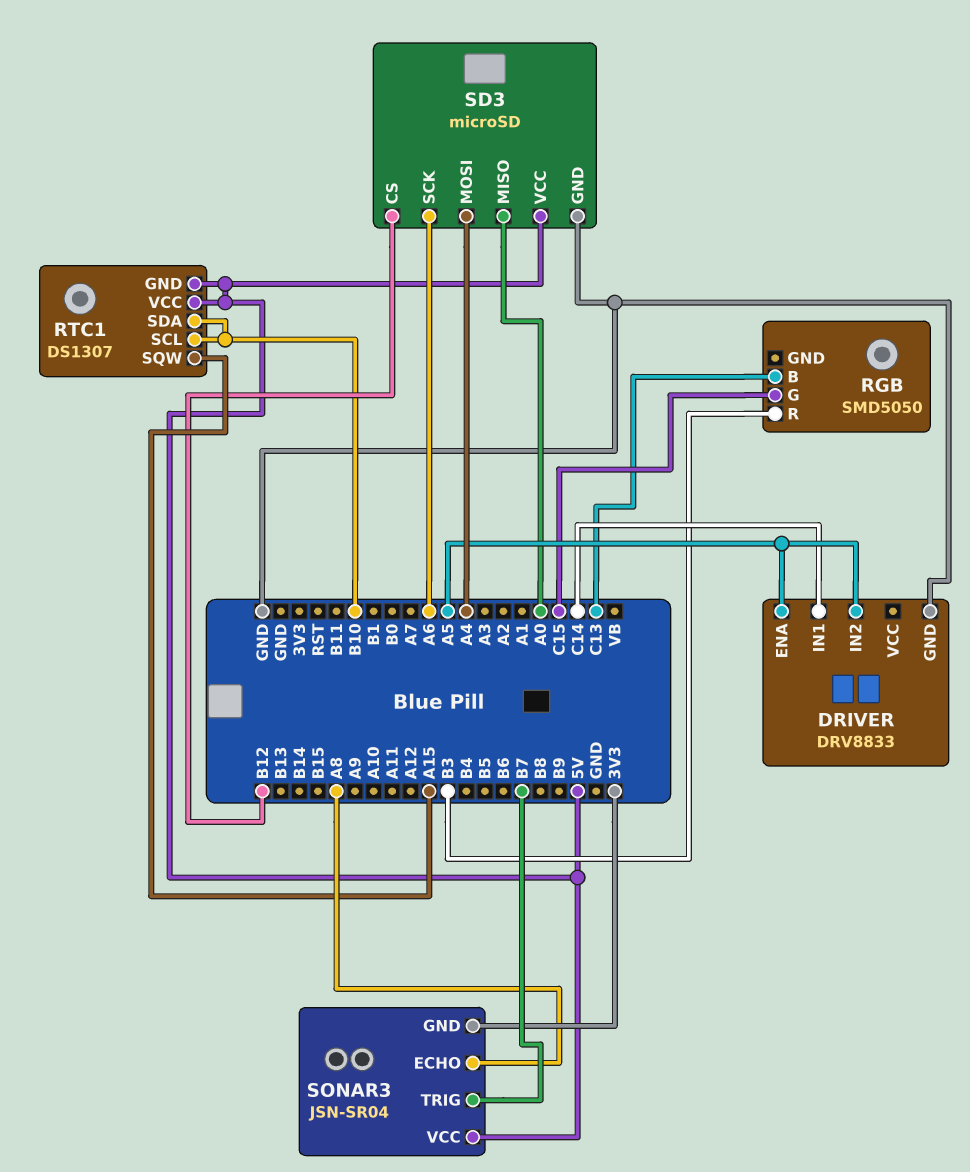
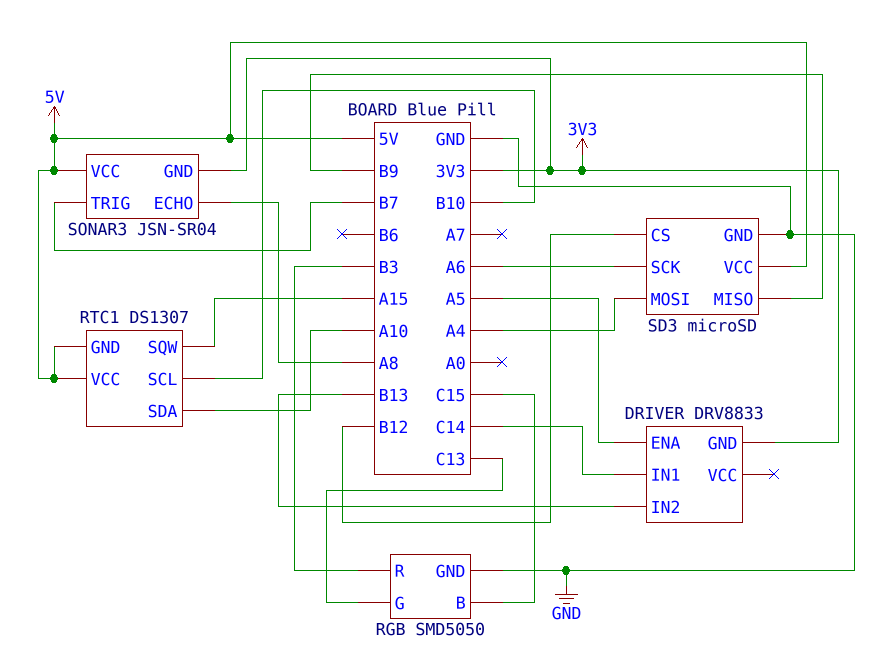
DRIVER pin GND: GND -> 3V3
DRIVER pin IN2: A5 -> B13
RGB pin B: C13 -> C15
RGB pin G: C15 -> C13
RGB pin GND: none -> GND
RTC1 pin SDA: B10 -> A10
SD3 pin MISO: A0 -> B9

